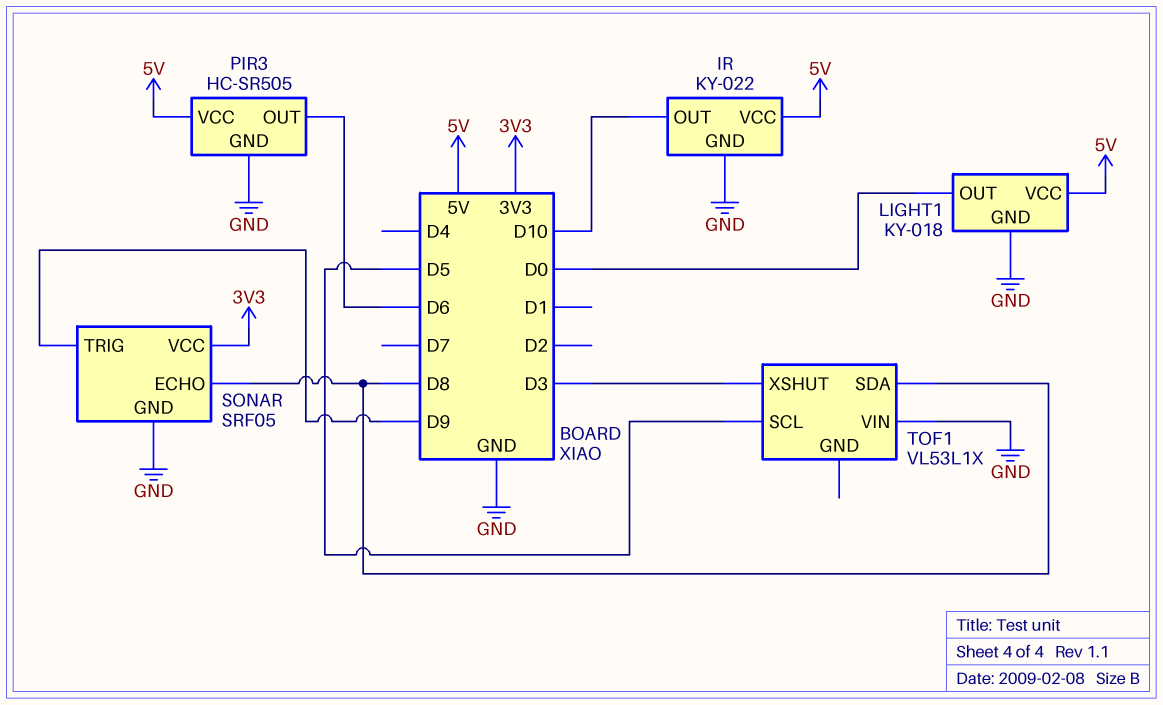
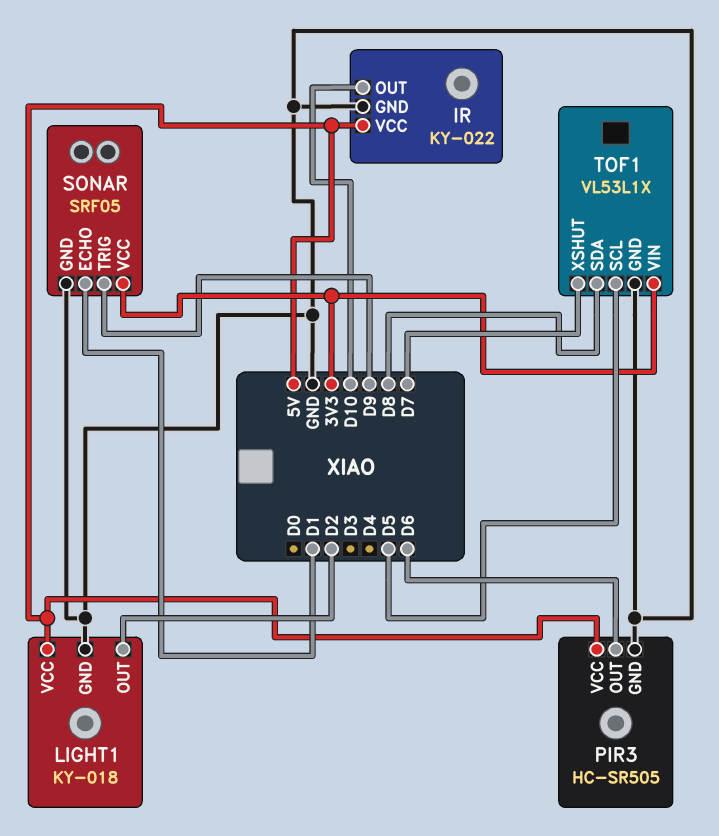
LIGHT1 pin OUT: D0 -> D2
SONAR pin ECHO: D8 -> D1
TOF1 pin GND: none -> GND
TOF1 pin VIN: GND -> 3V3
TOF1 pin XSHUT: D3 -> D7

